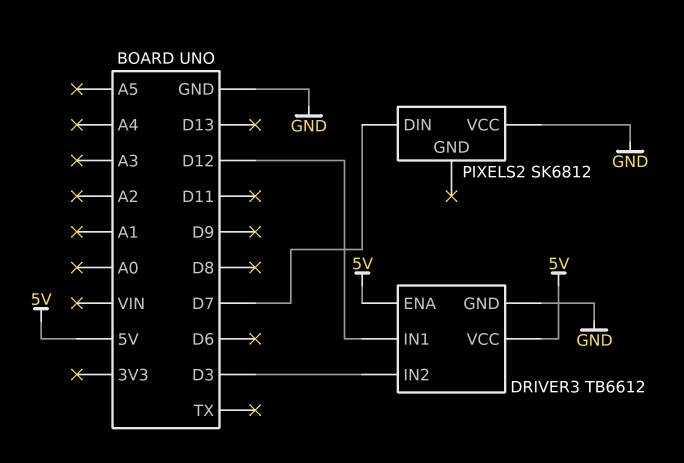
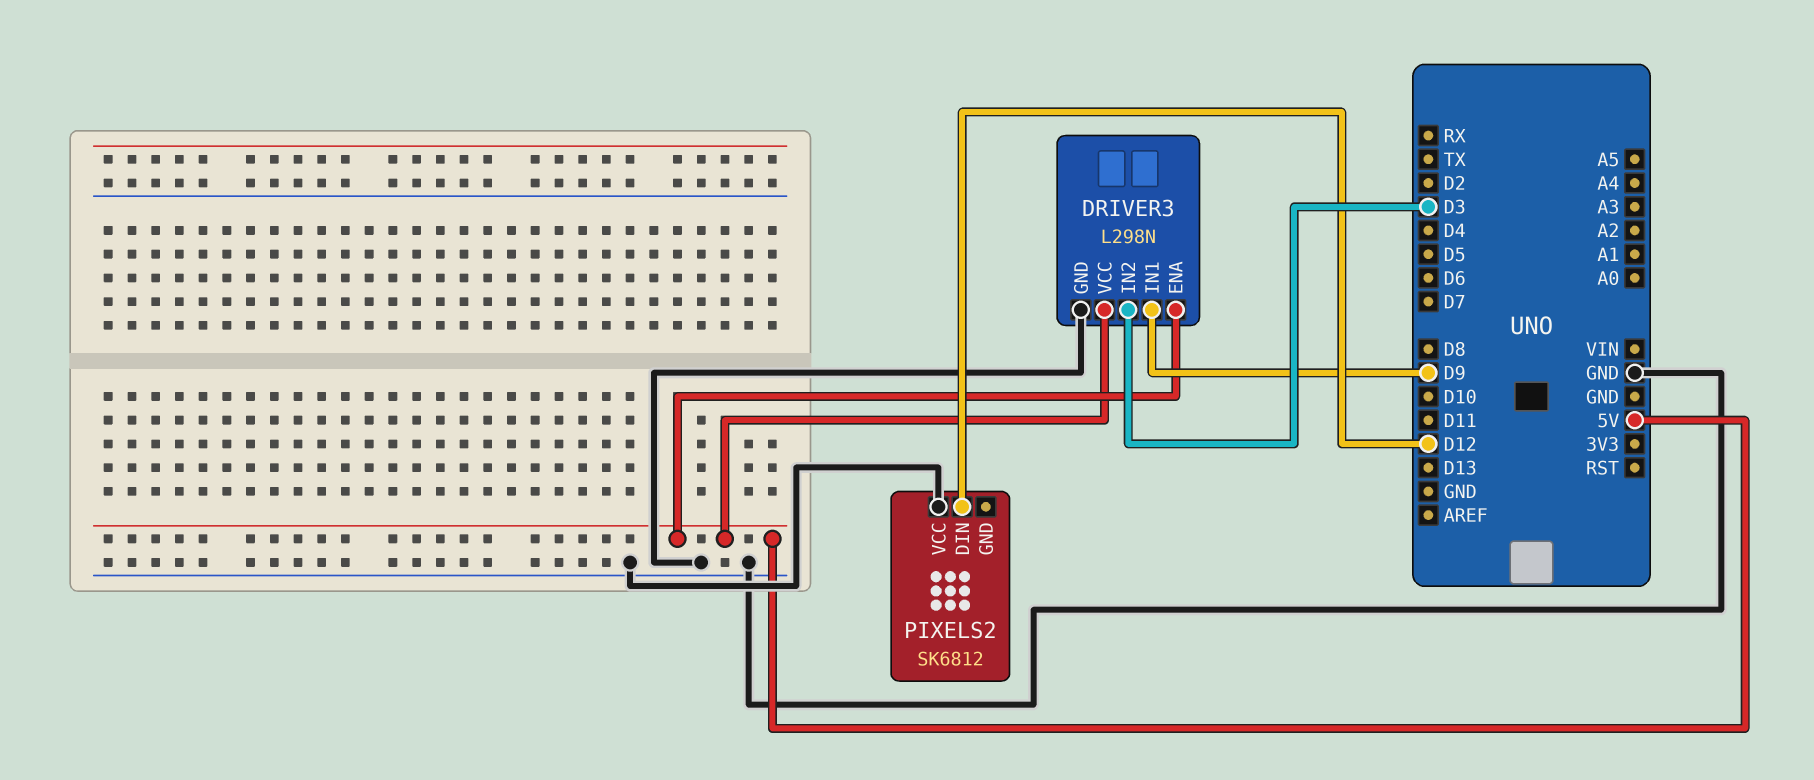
DRIVER3: TB6612 -> L298N
DRIVER3 pin IN1: D12 -> D9
PIXELS2 pin DIN: D7 -> D12

